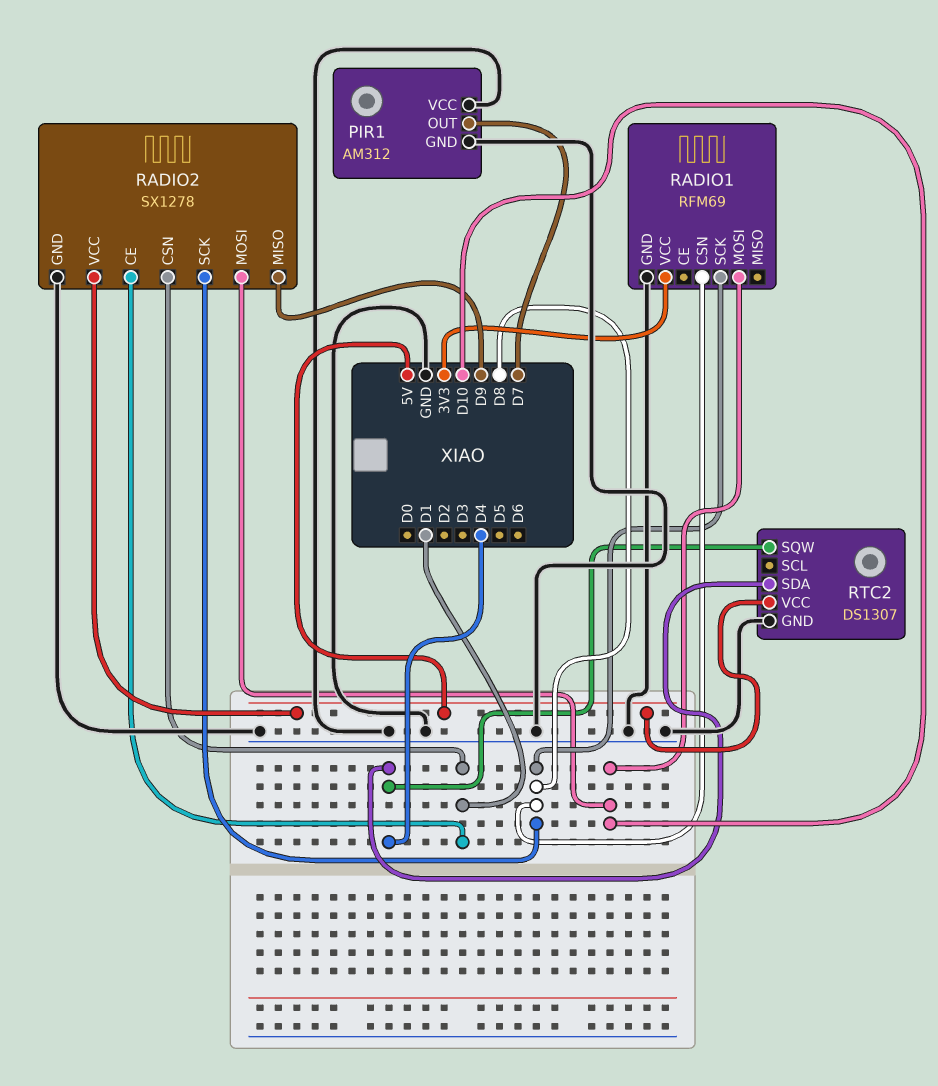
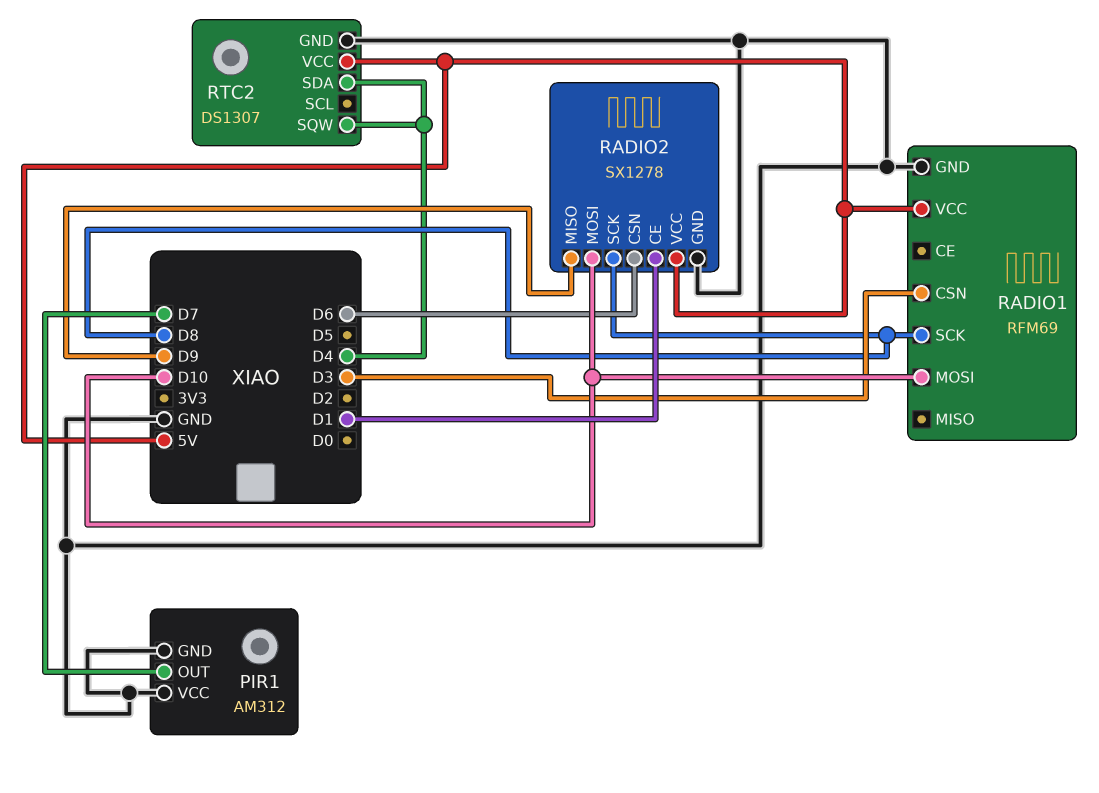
RADIO1 pin CSN: D8 -> D3
RADIO1 pin VCC: 3V3 -> 5V
RADIO2 pin CSN: D1 -> D6

